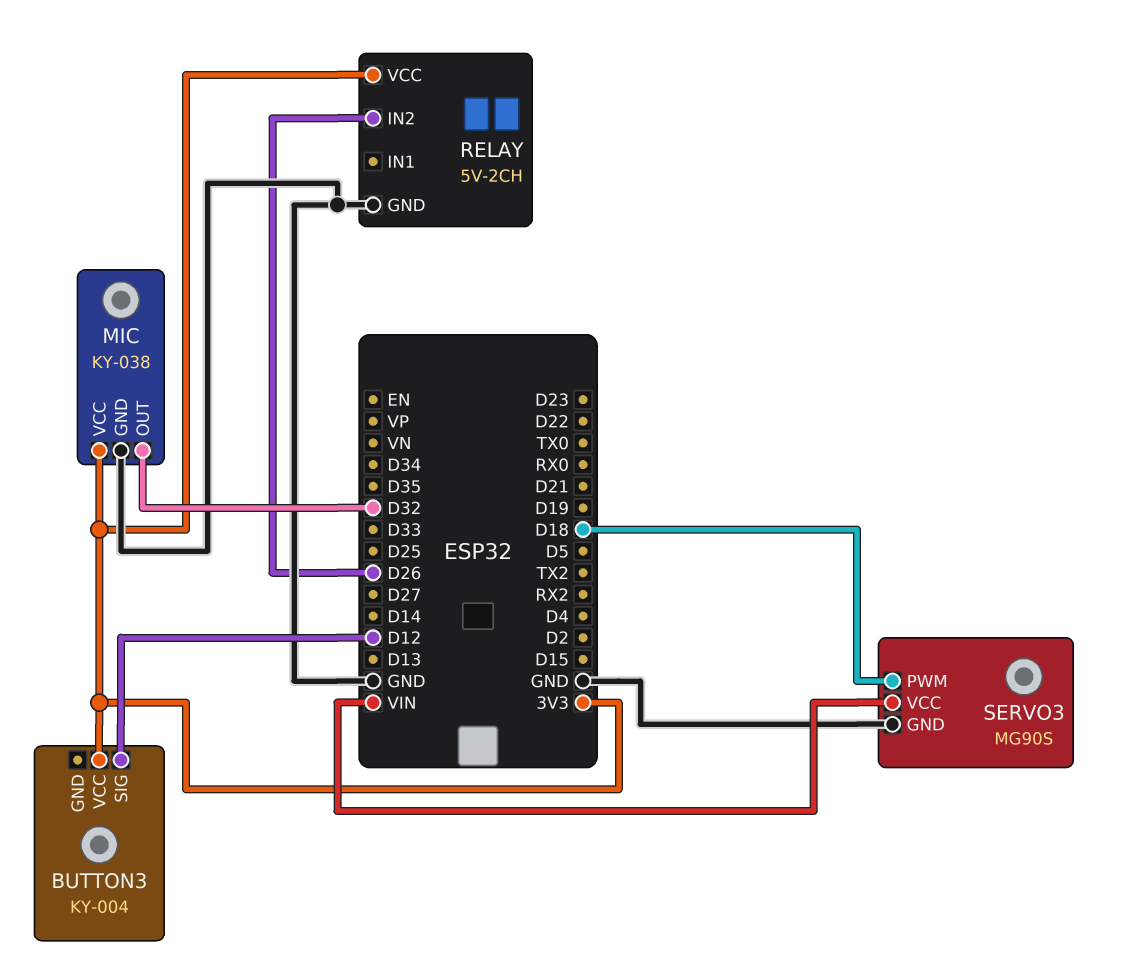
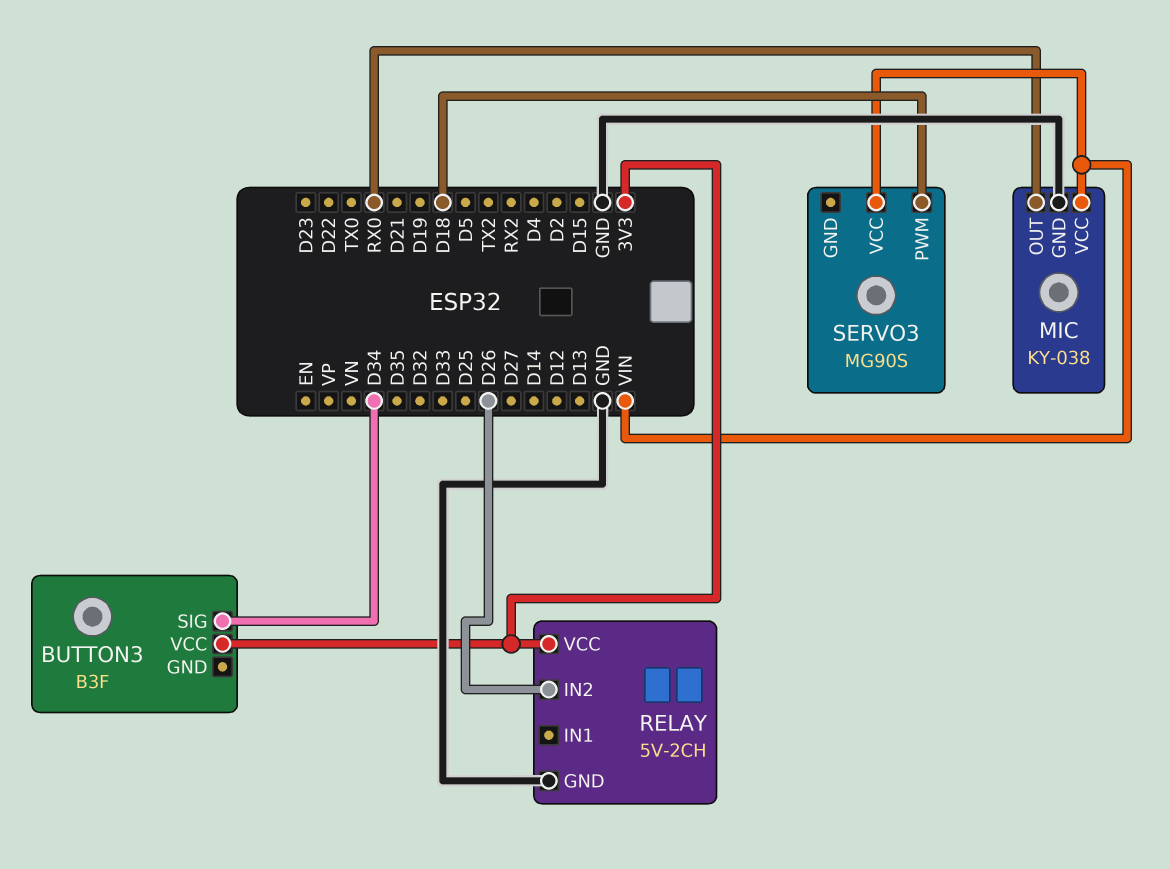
BUTTON3: KY-004 -> B3F
BUTTON3 pin SIG: D12 -> D34
MIC pin OUT: D32 -> RX0
MIC pin VCC: 3V3 -> VIN
SERVO3 pin GND: GND -> none

